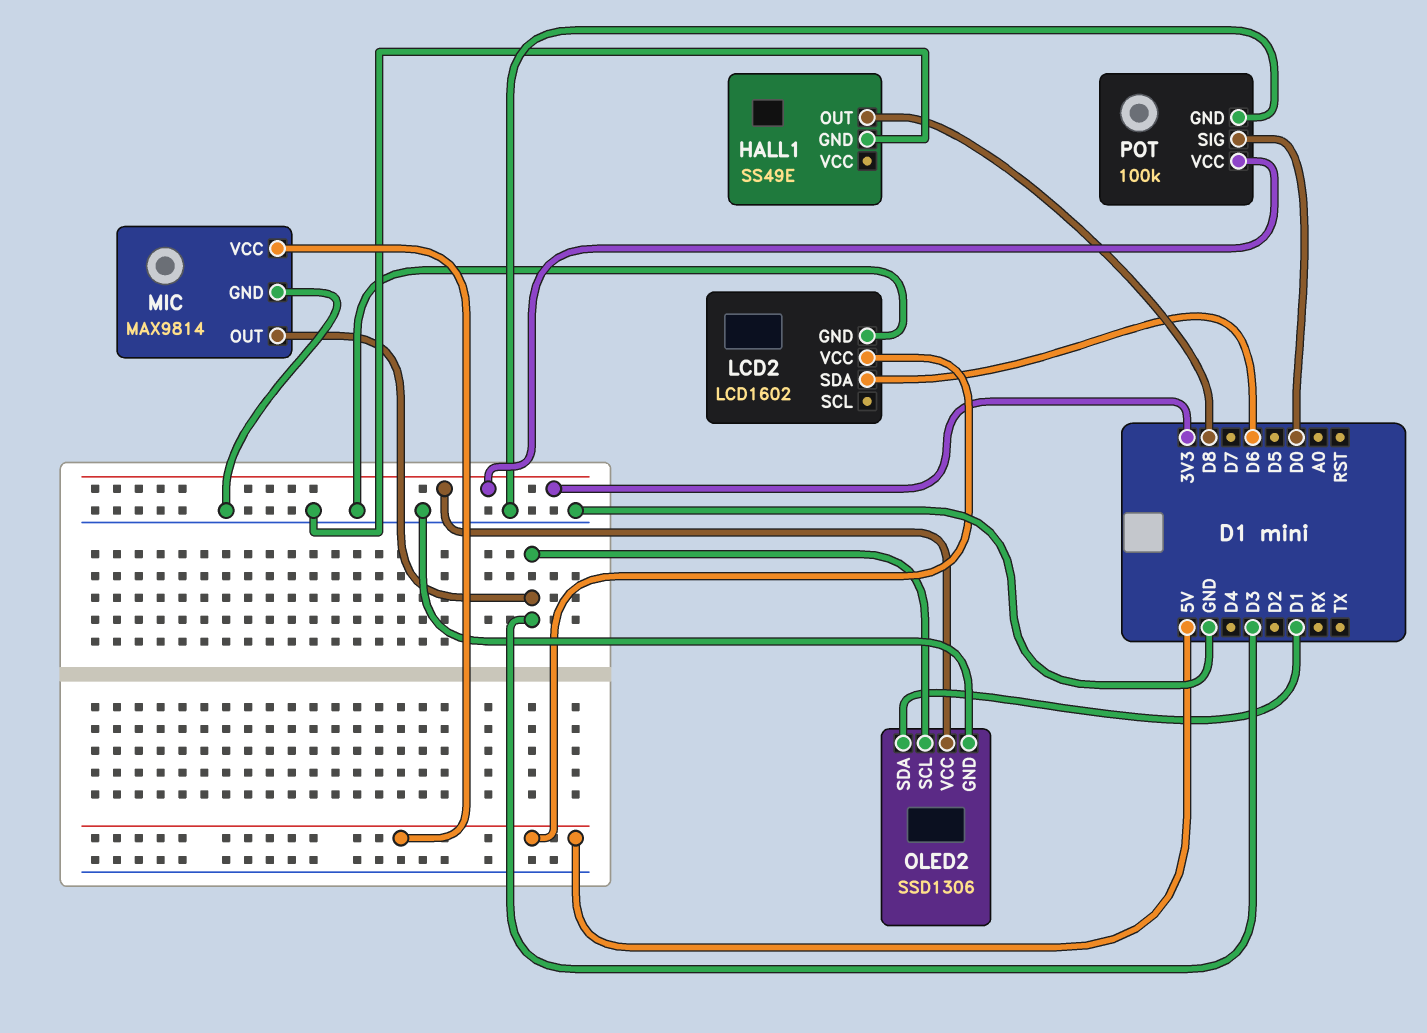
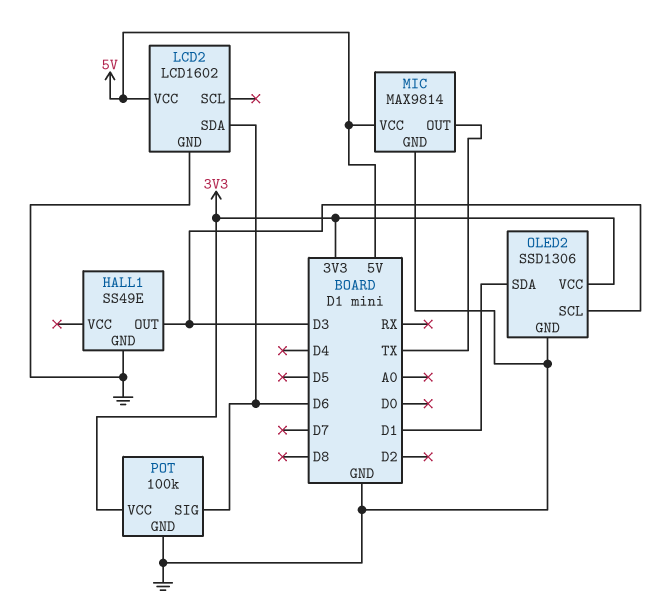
HALL1 pin OUT: D8 -> D3
MIC pin OUT: D3 -> TX
POT pin SIG: D0 -> D6

